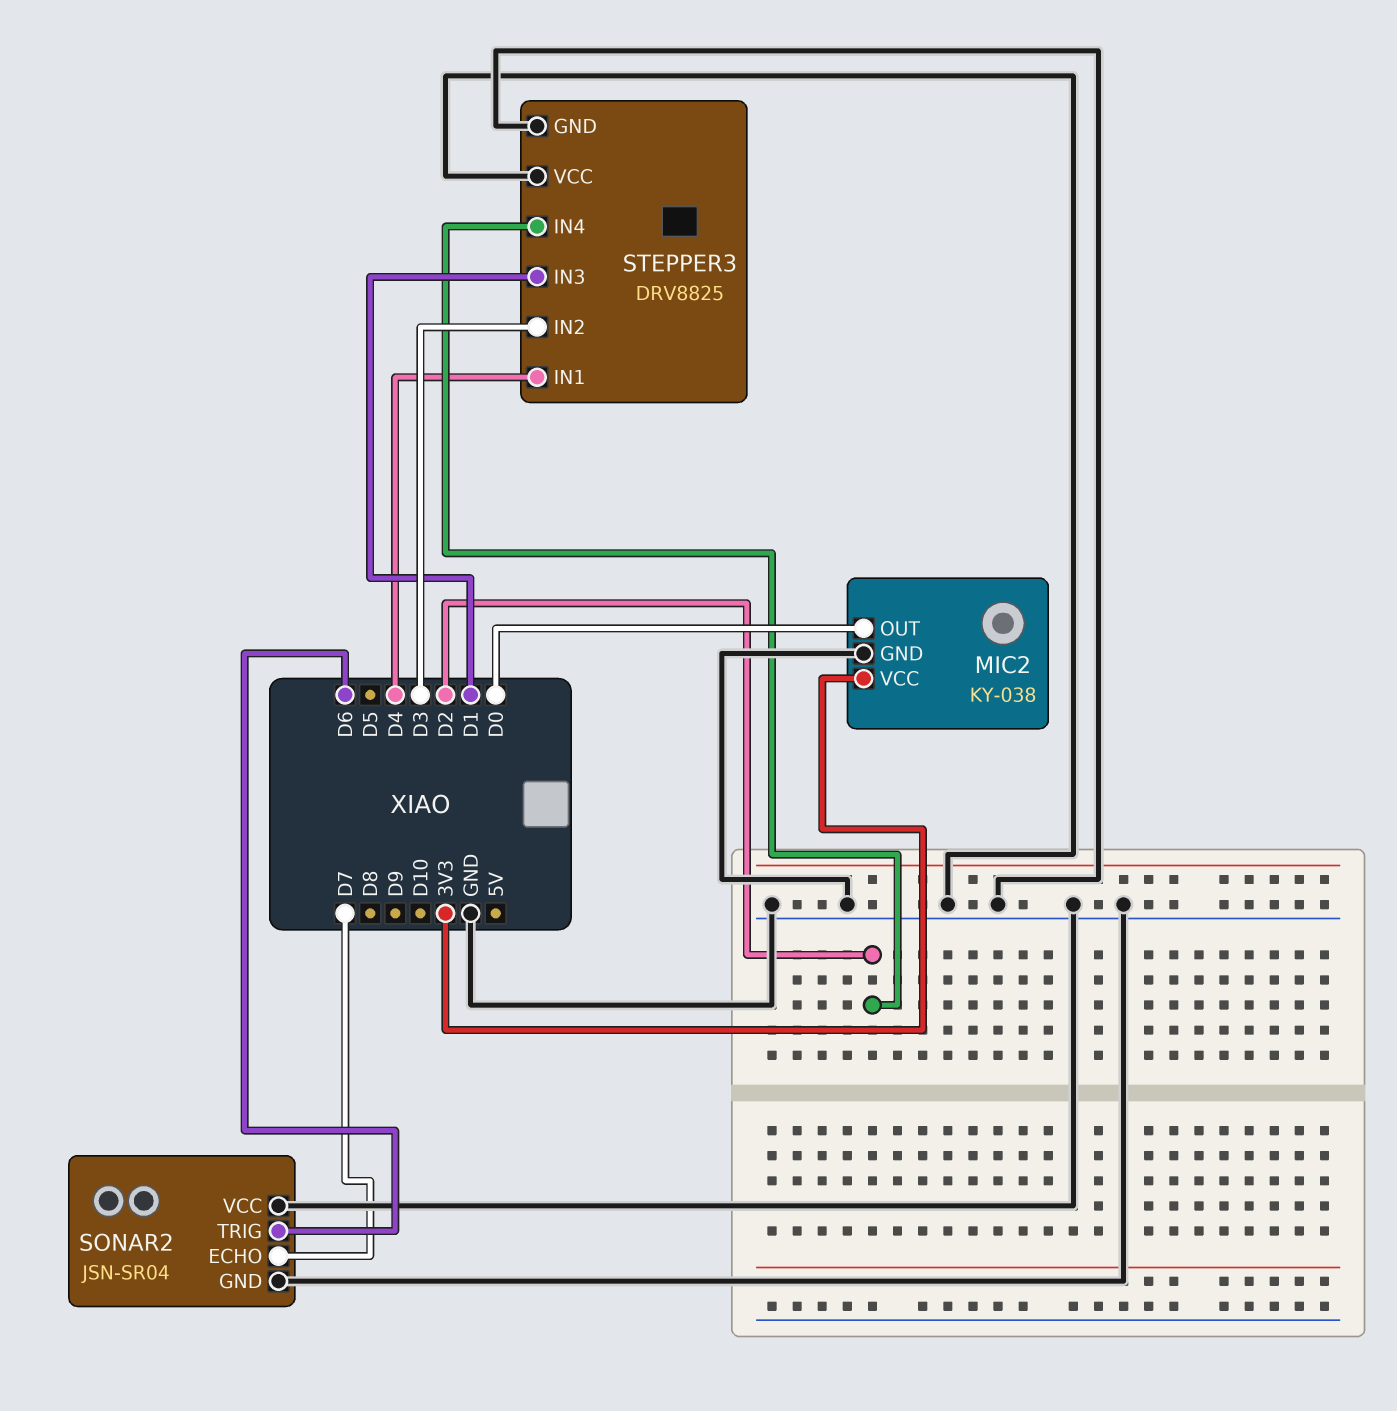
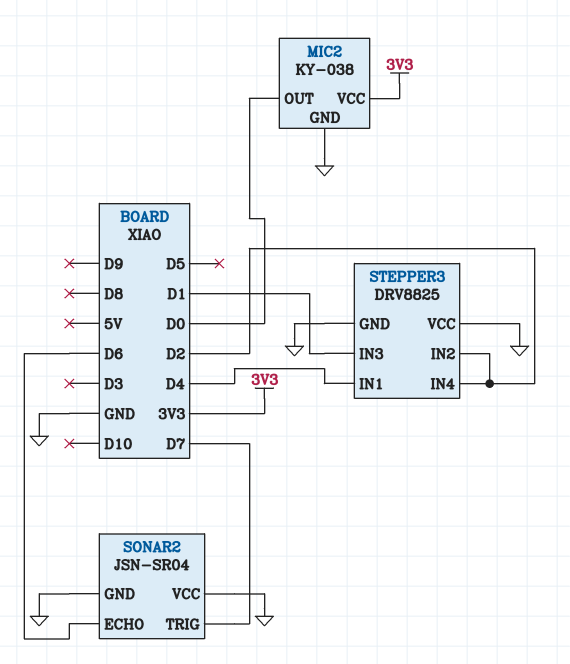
SONAR2 pin ECHO: D7 -> D6
SONAR2 pin TRIG: D6 -> D7
STEPPER3 pin IN2: D3 -> D2

